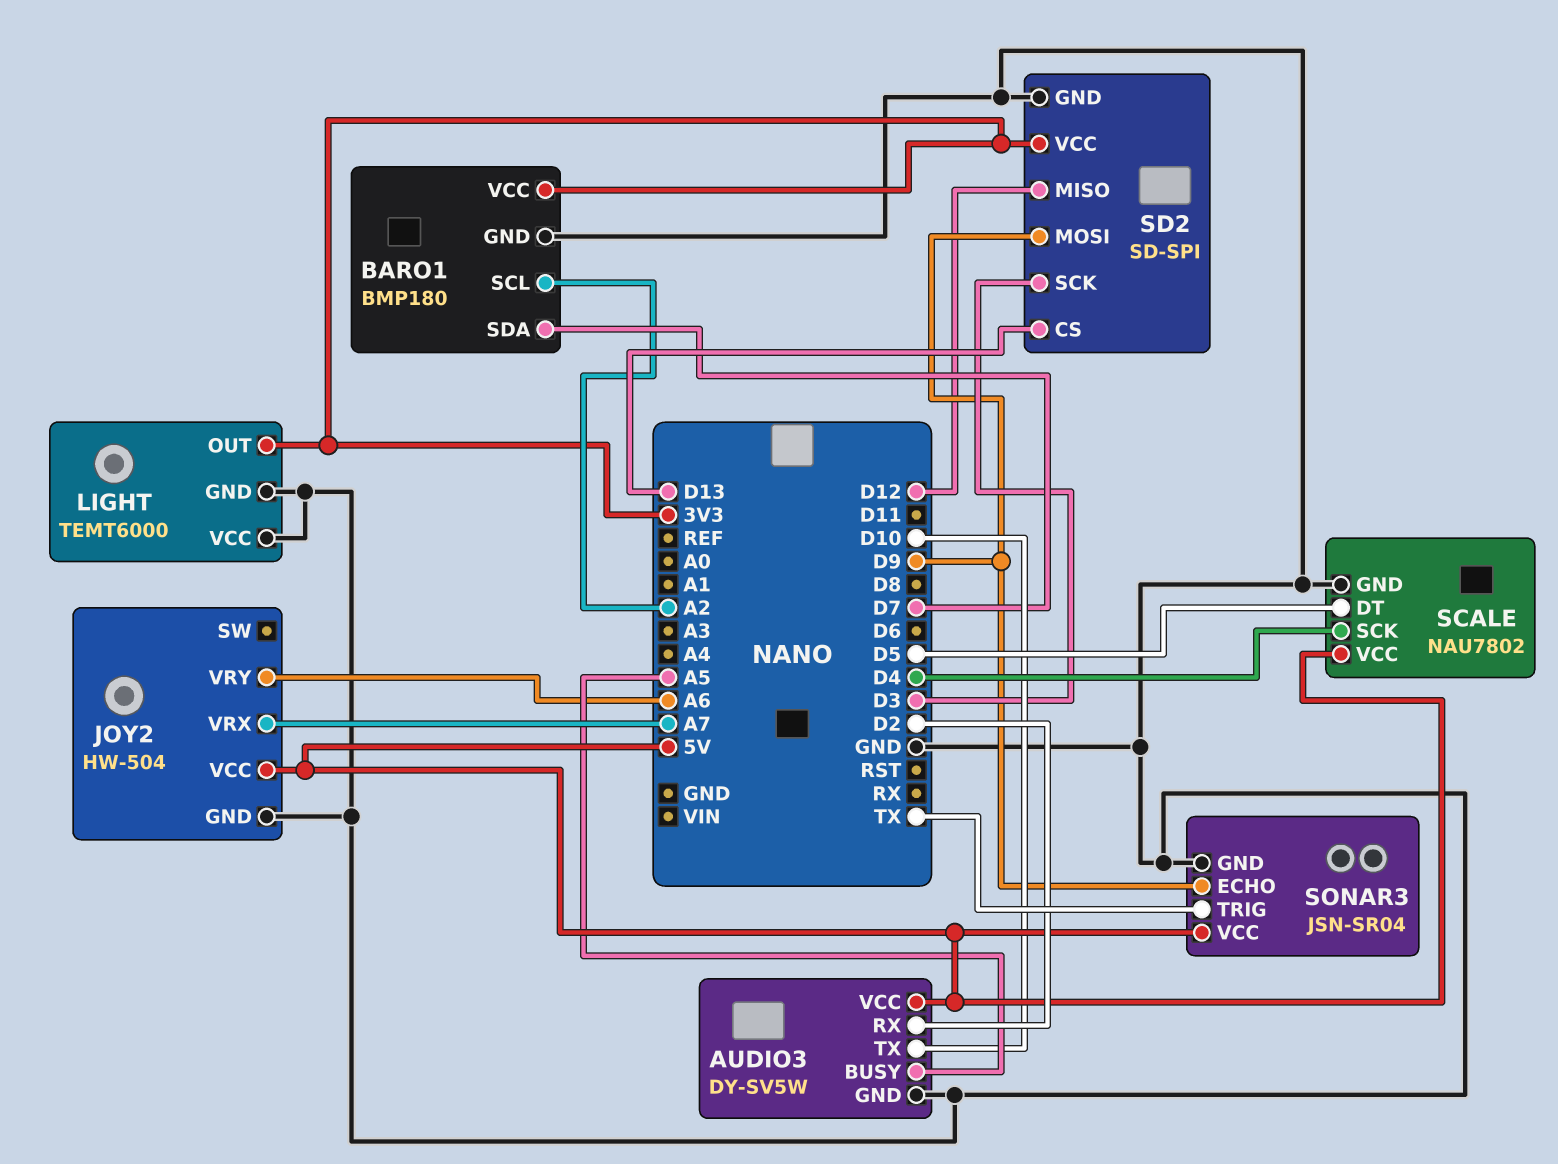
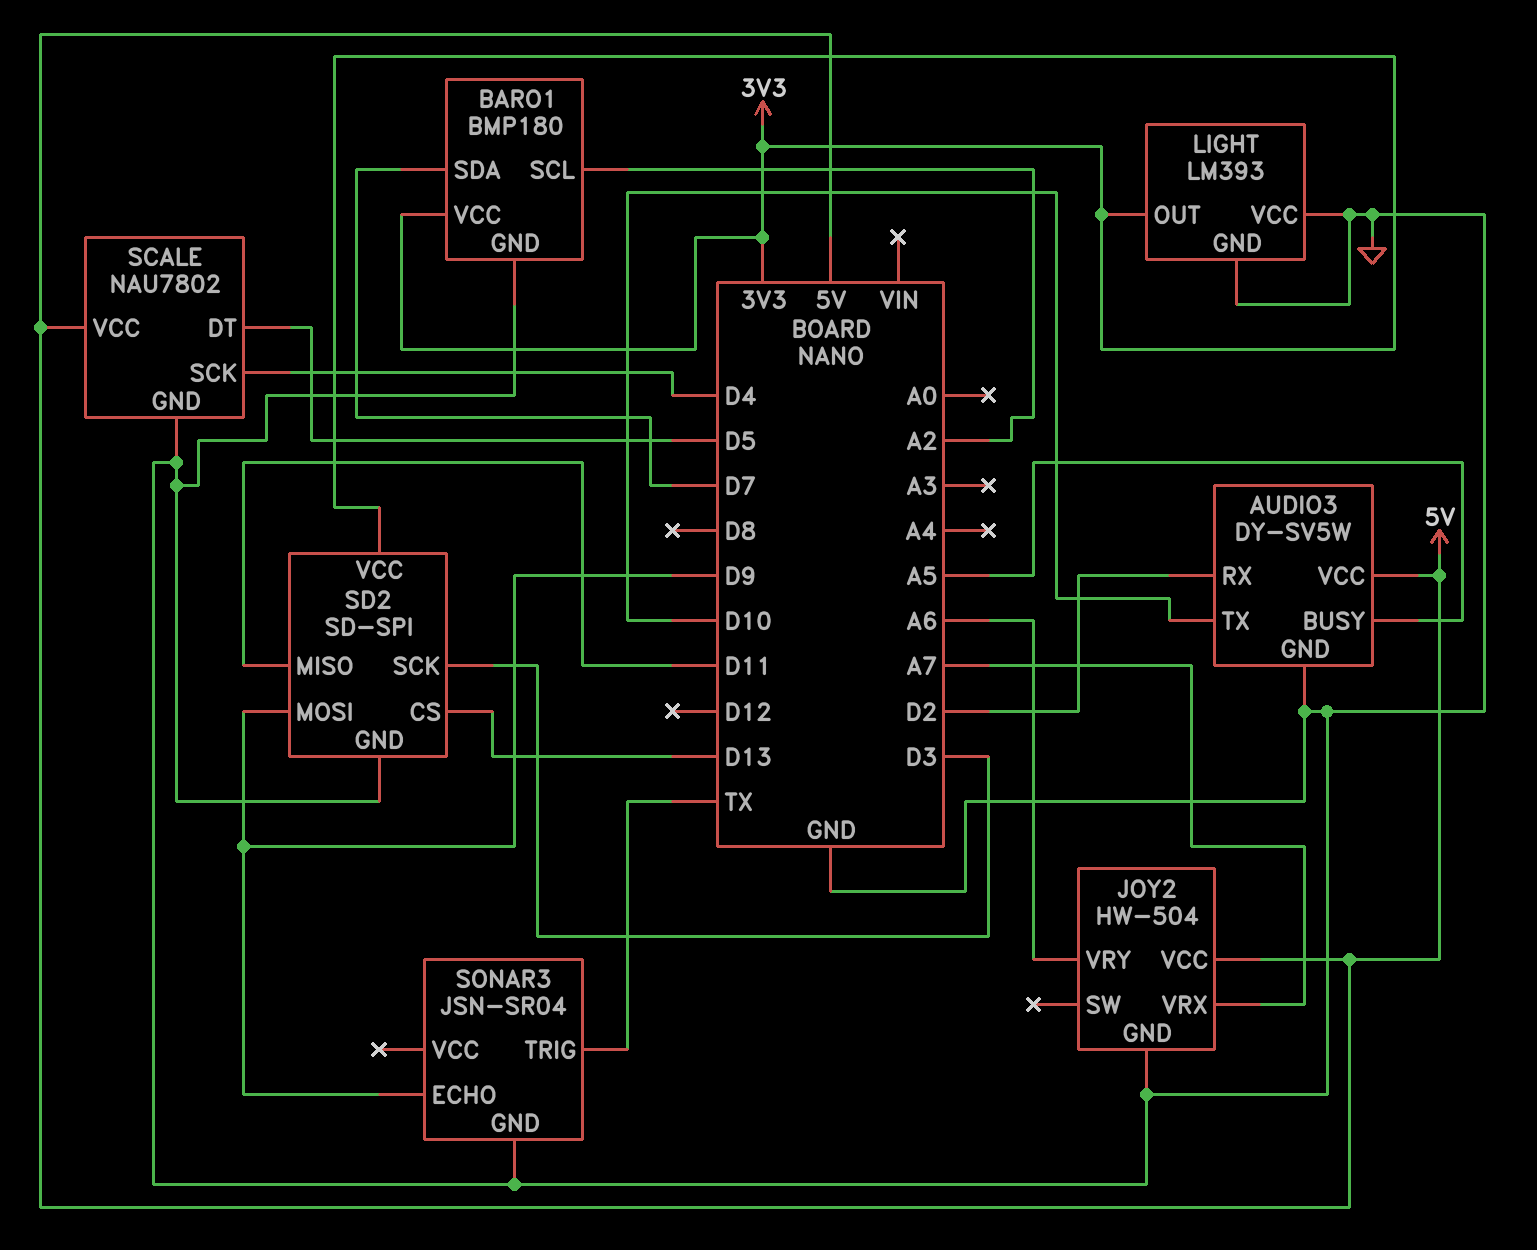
LIGHT: TEMT6000 -> LM393
SD2 pin MISO: D12 -> D11
SONAR3 pin VCC: 5V -> none

